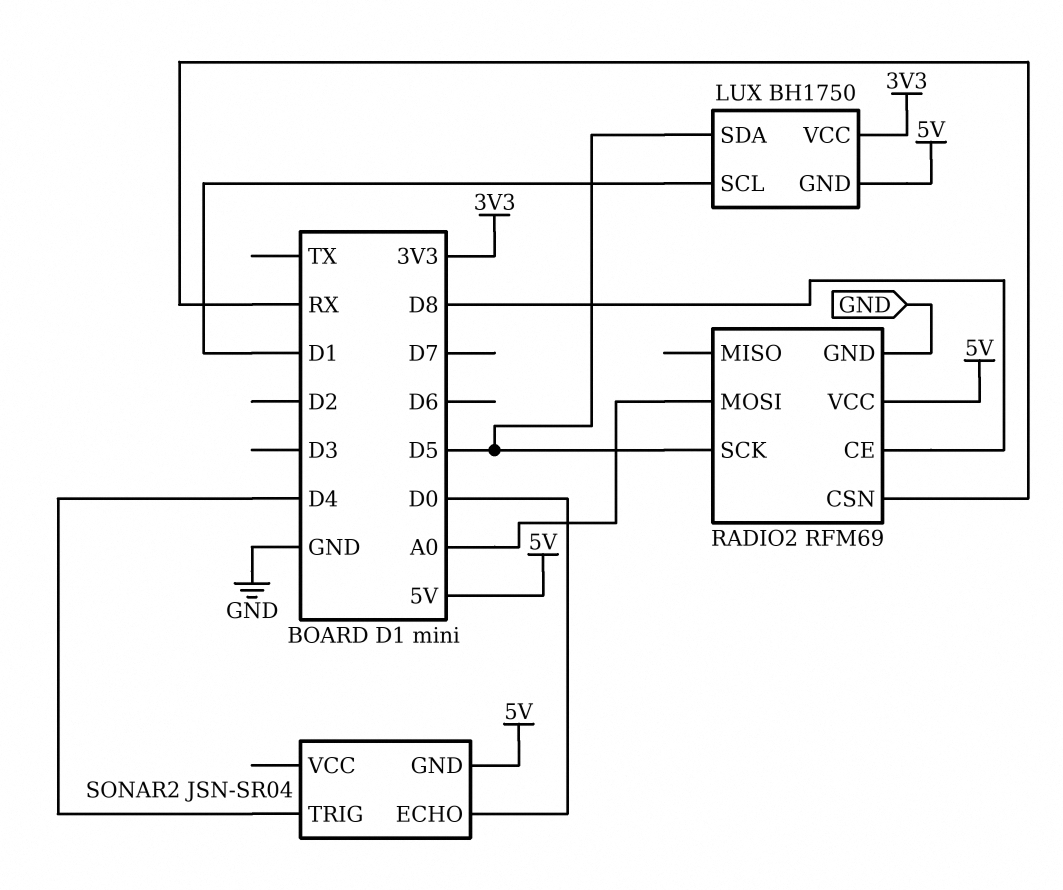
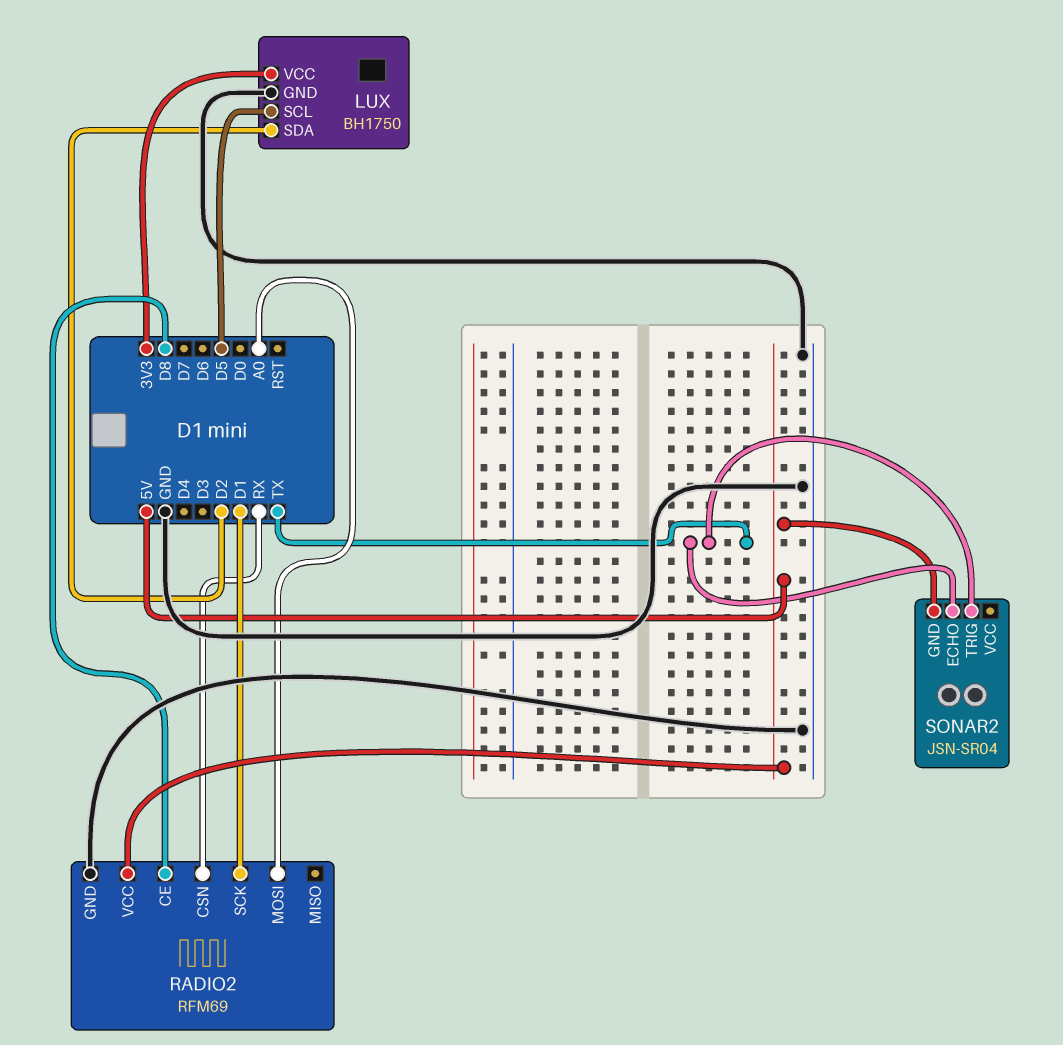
LUX pin GND: 5V -> GND
LUX pin SCL: D1 -> D5
LUX pin SDA: D5 -> D2
RADIO2 pin SCK: D5 -> D1
SONAR2 pin ECHO: D0 -> TX
SONAR2 pin TRIG: D4 -> TX

